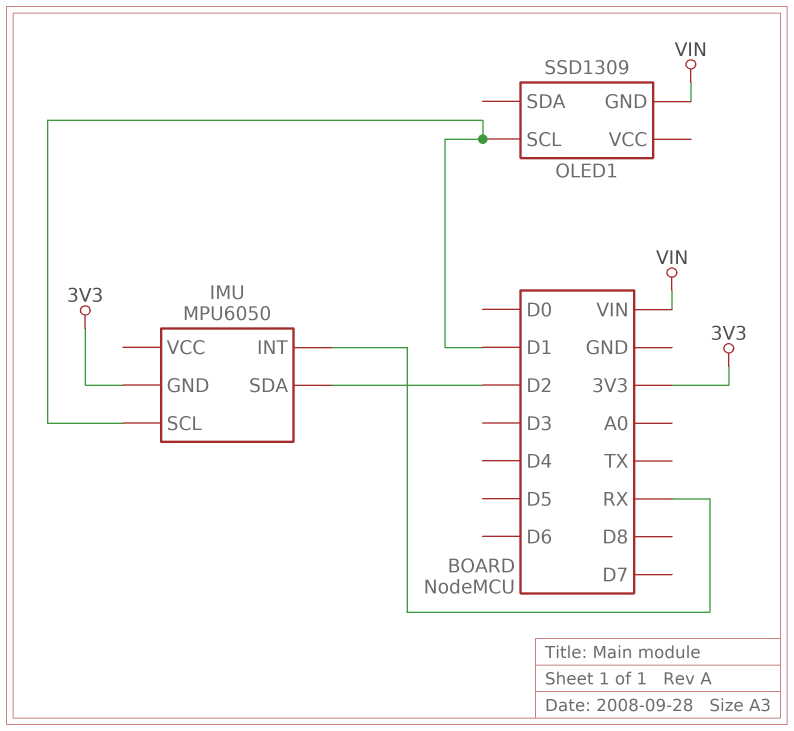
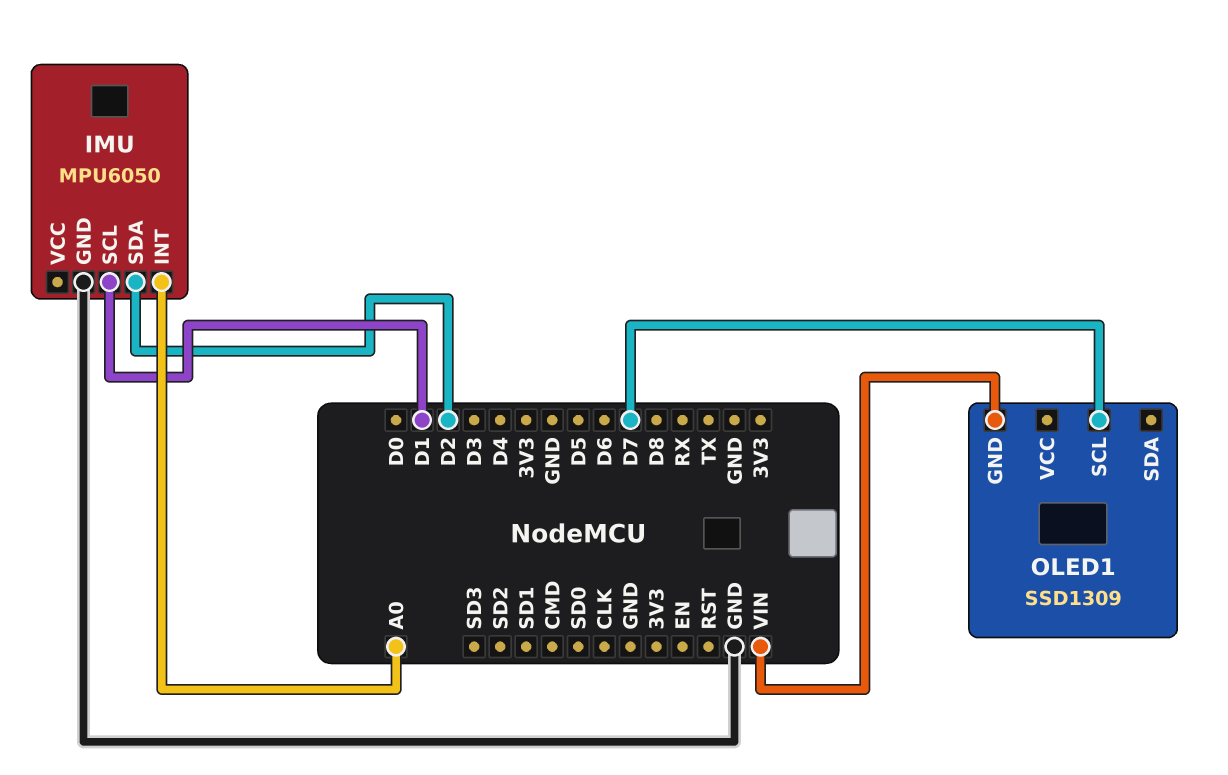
IMU pin GND: 3V3 -> GND
IMU pin INT: RX -> A0
OLED1 pin SCL: D1 -> D7

